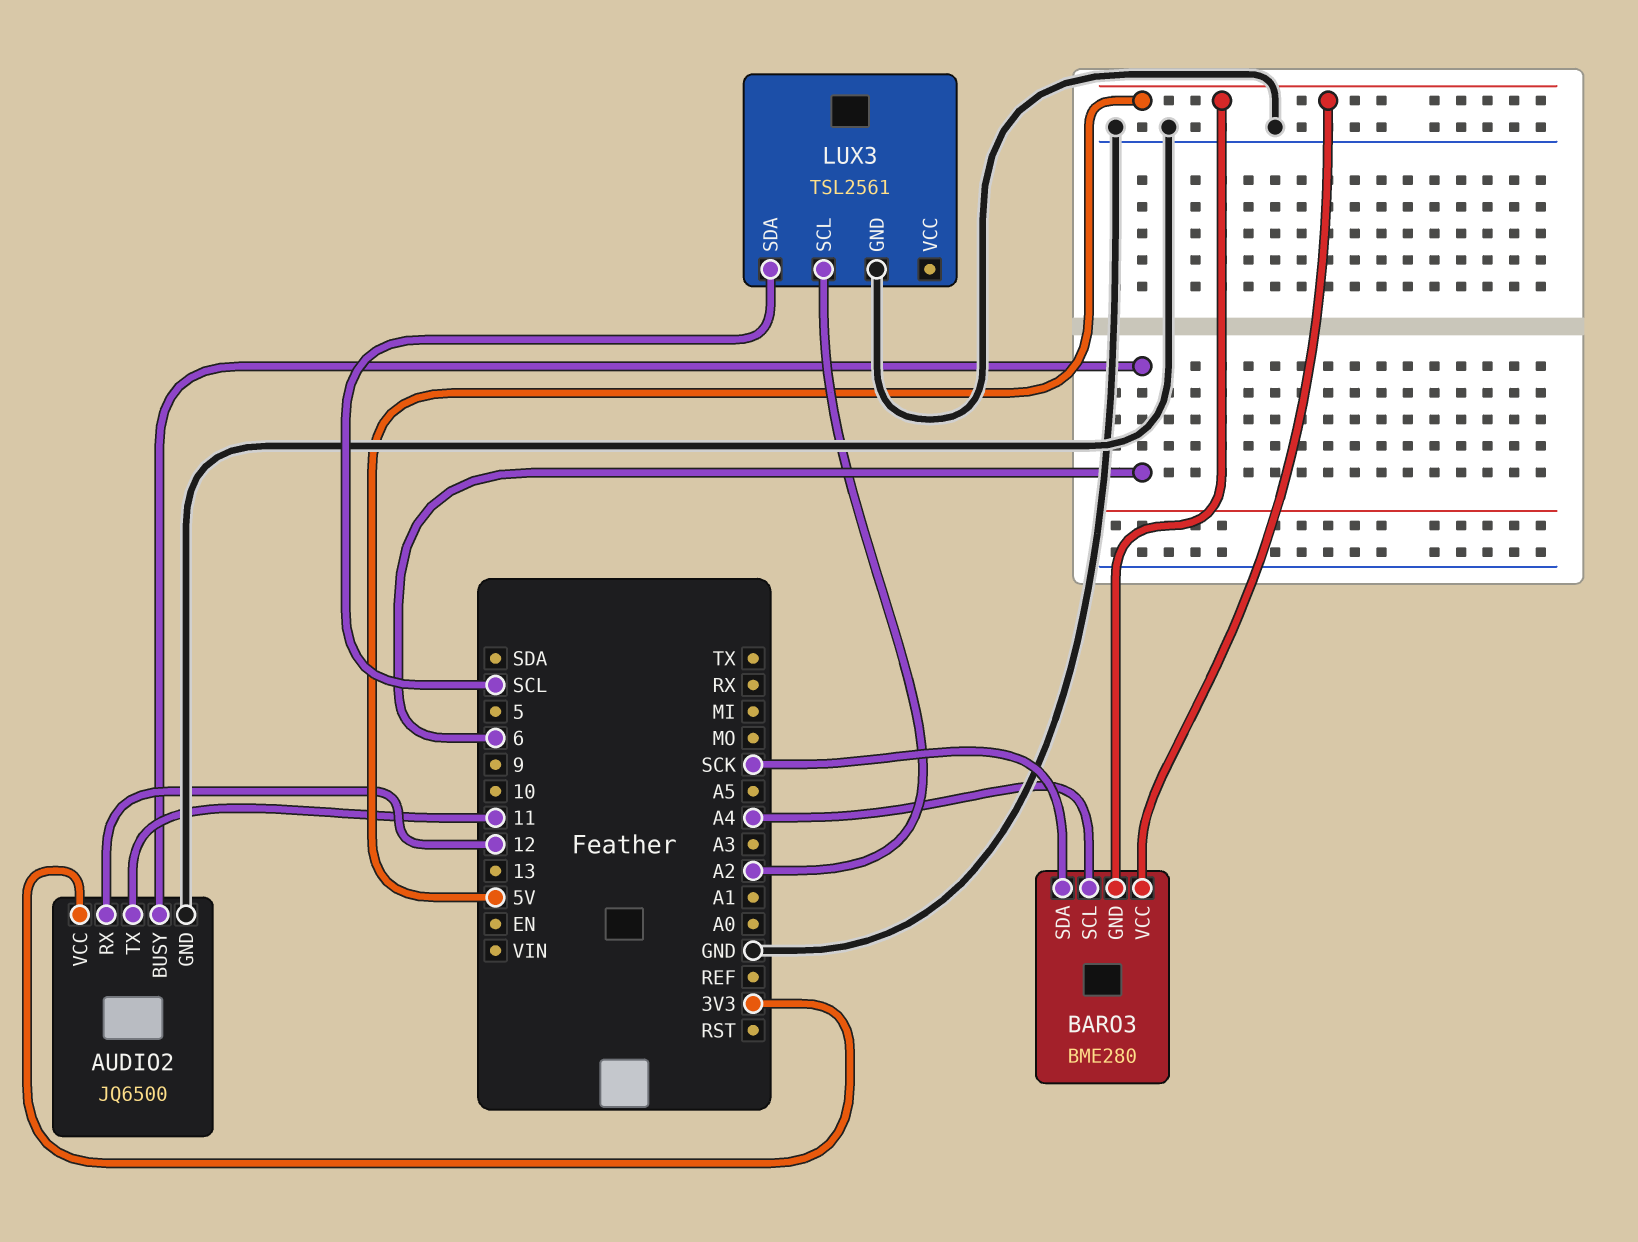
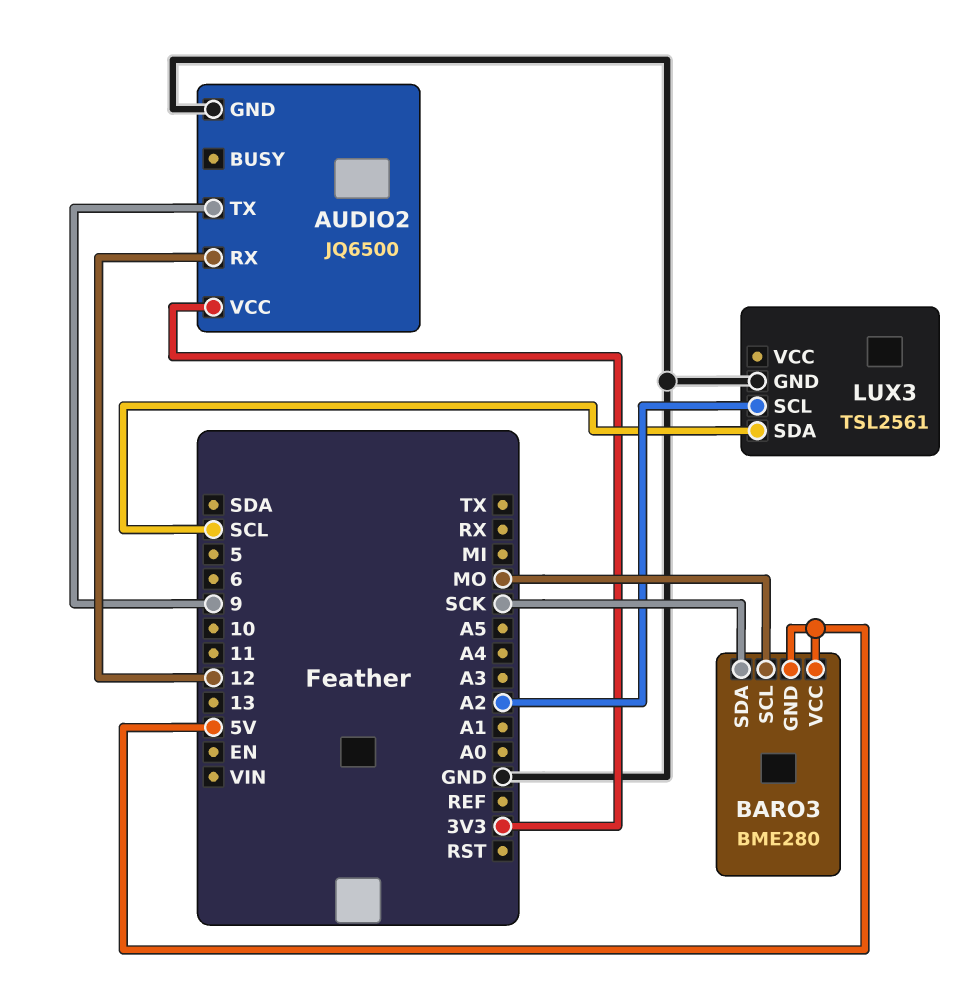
AUDIO2 pin BUSY: 6 -> none
AUDIO2 pin TX: 11 -> 9
BARO3 pin SCL: A4 -> MO

